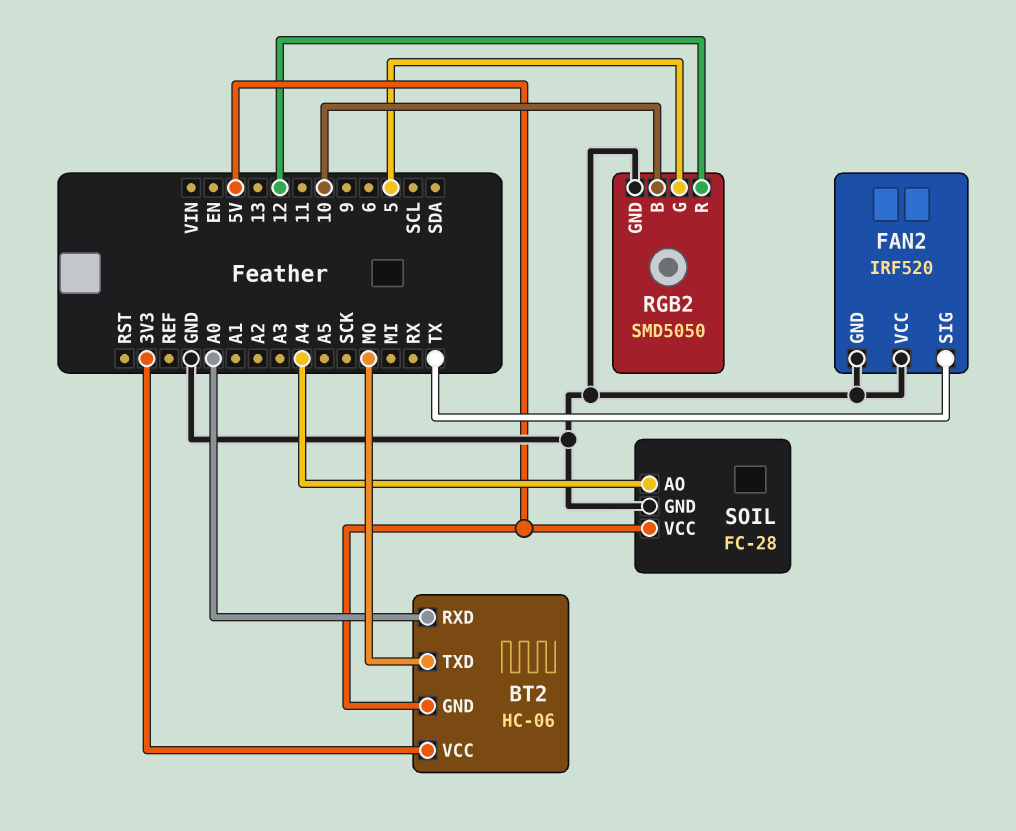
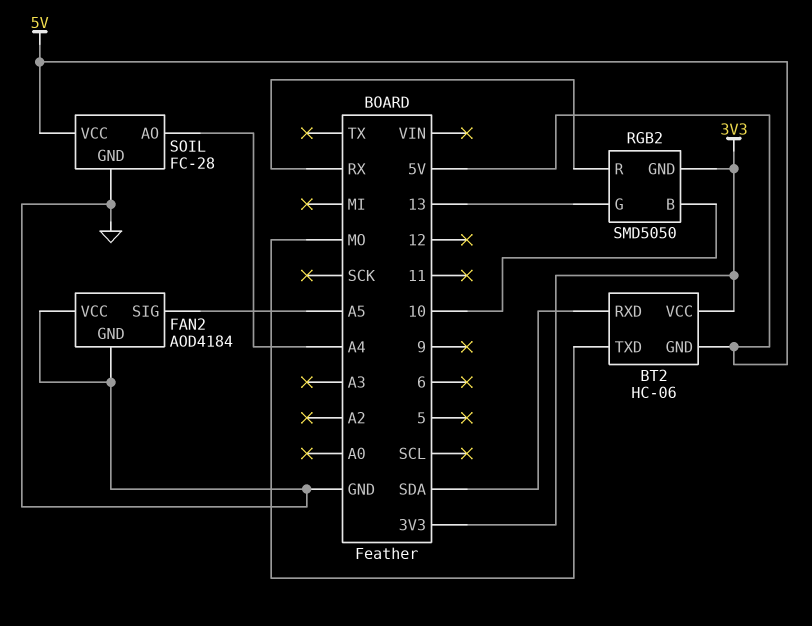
BT2 pin RXD: A0 -> SDA
FAN2: IRF520 -> AOD4184
FAN2 pin SIG: TX -> A5
RGB2 pin G: 5 -> 13
RGB2 pin GND: GND -> 3V3
RGB2 pin R: 12 -> RX

